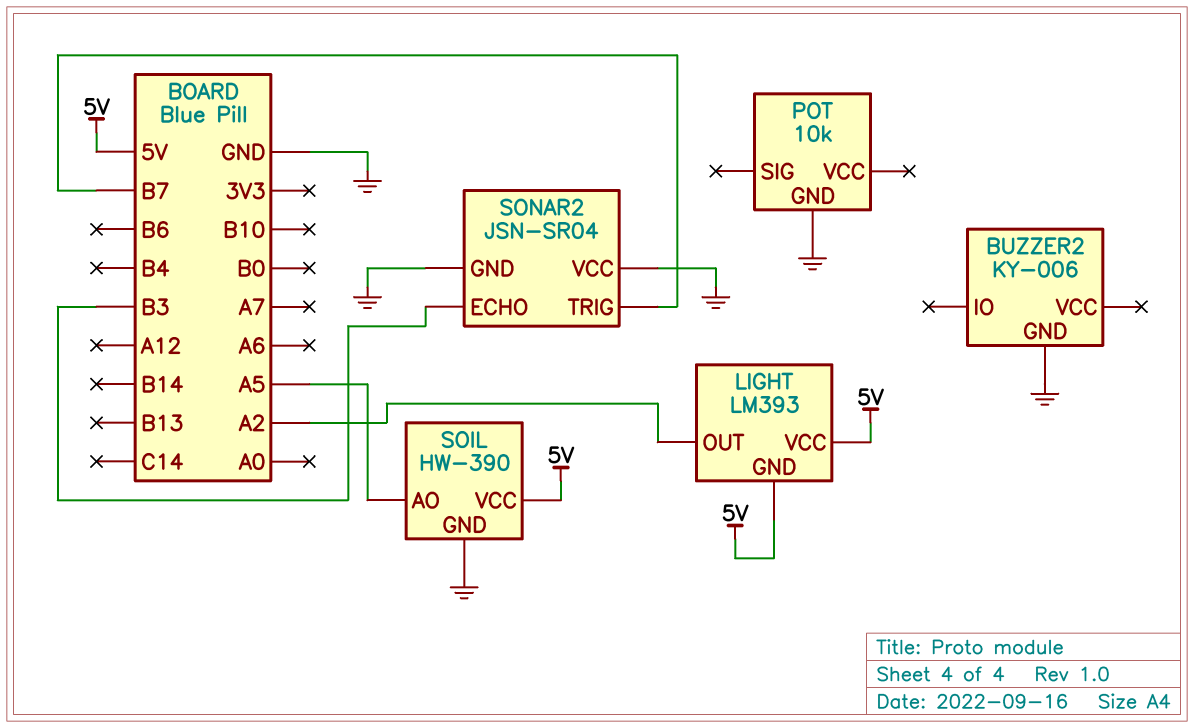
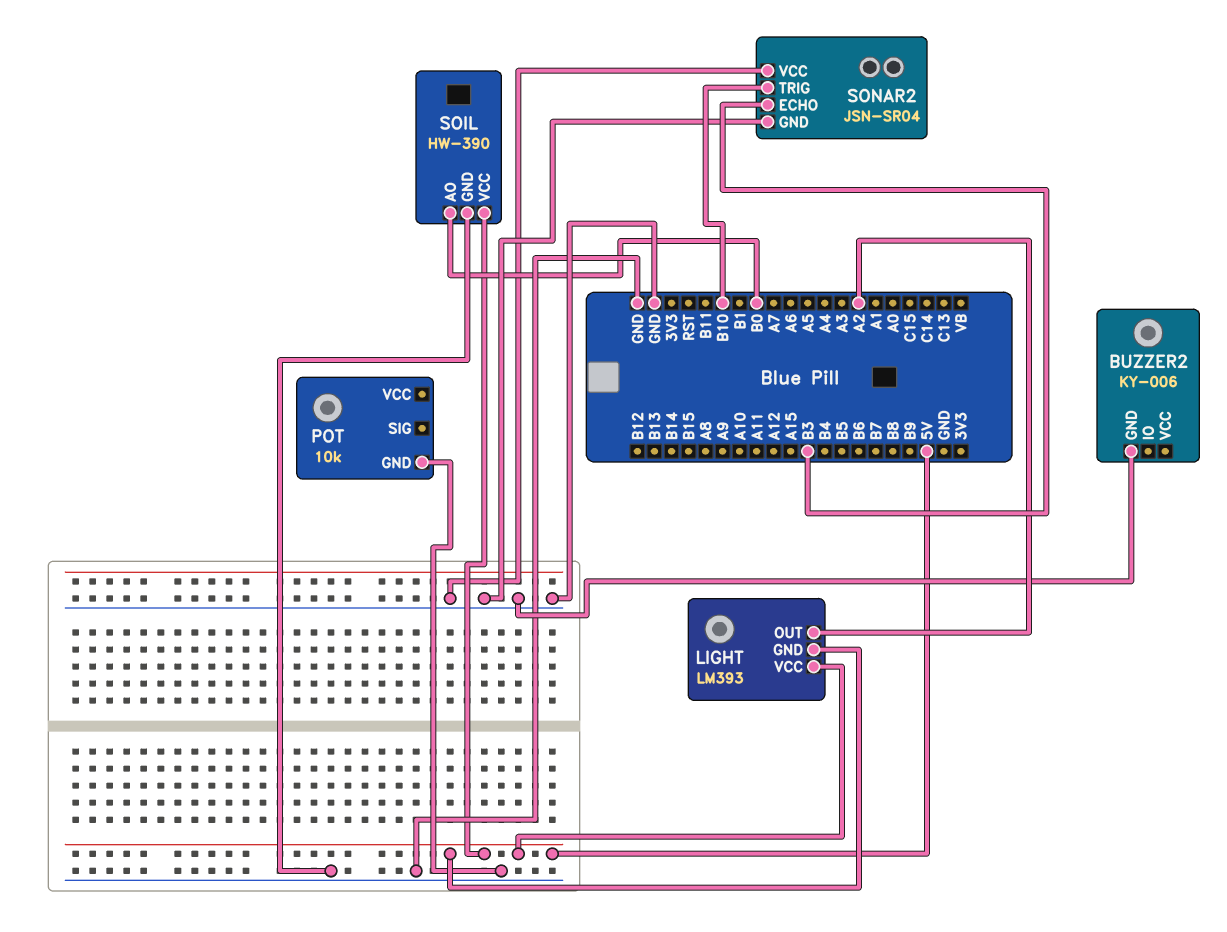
SOIL pin AO: A5 -> B0
SONAR2 pin TRIG: B7 -> B10

